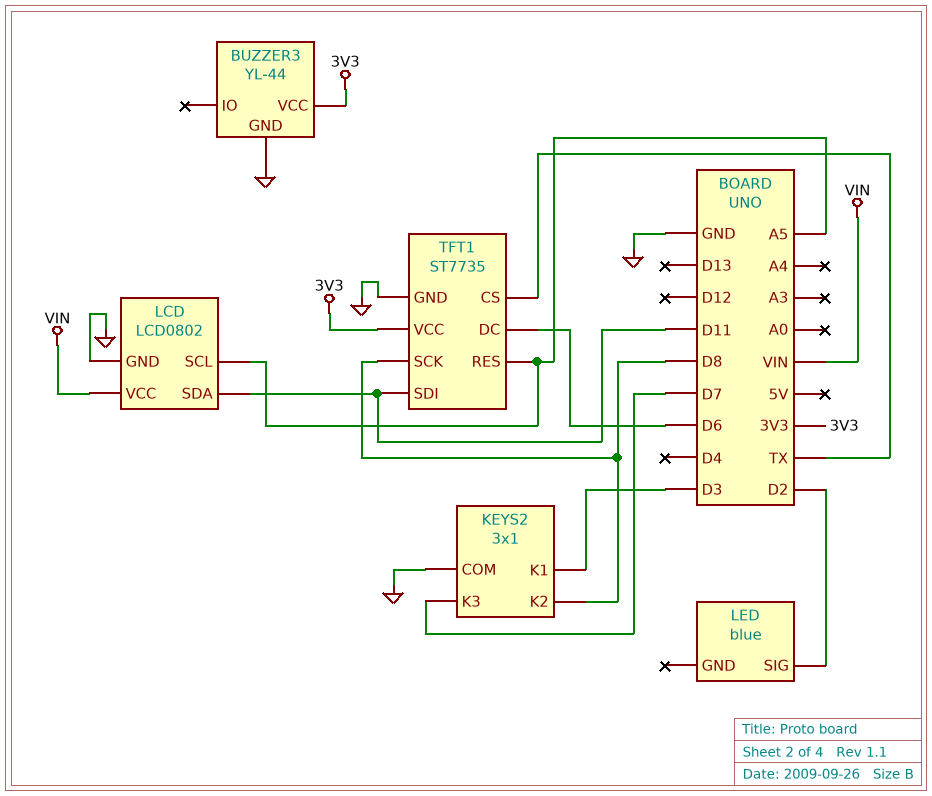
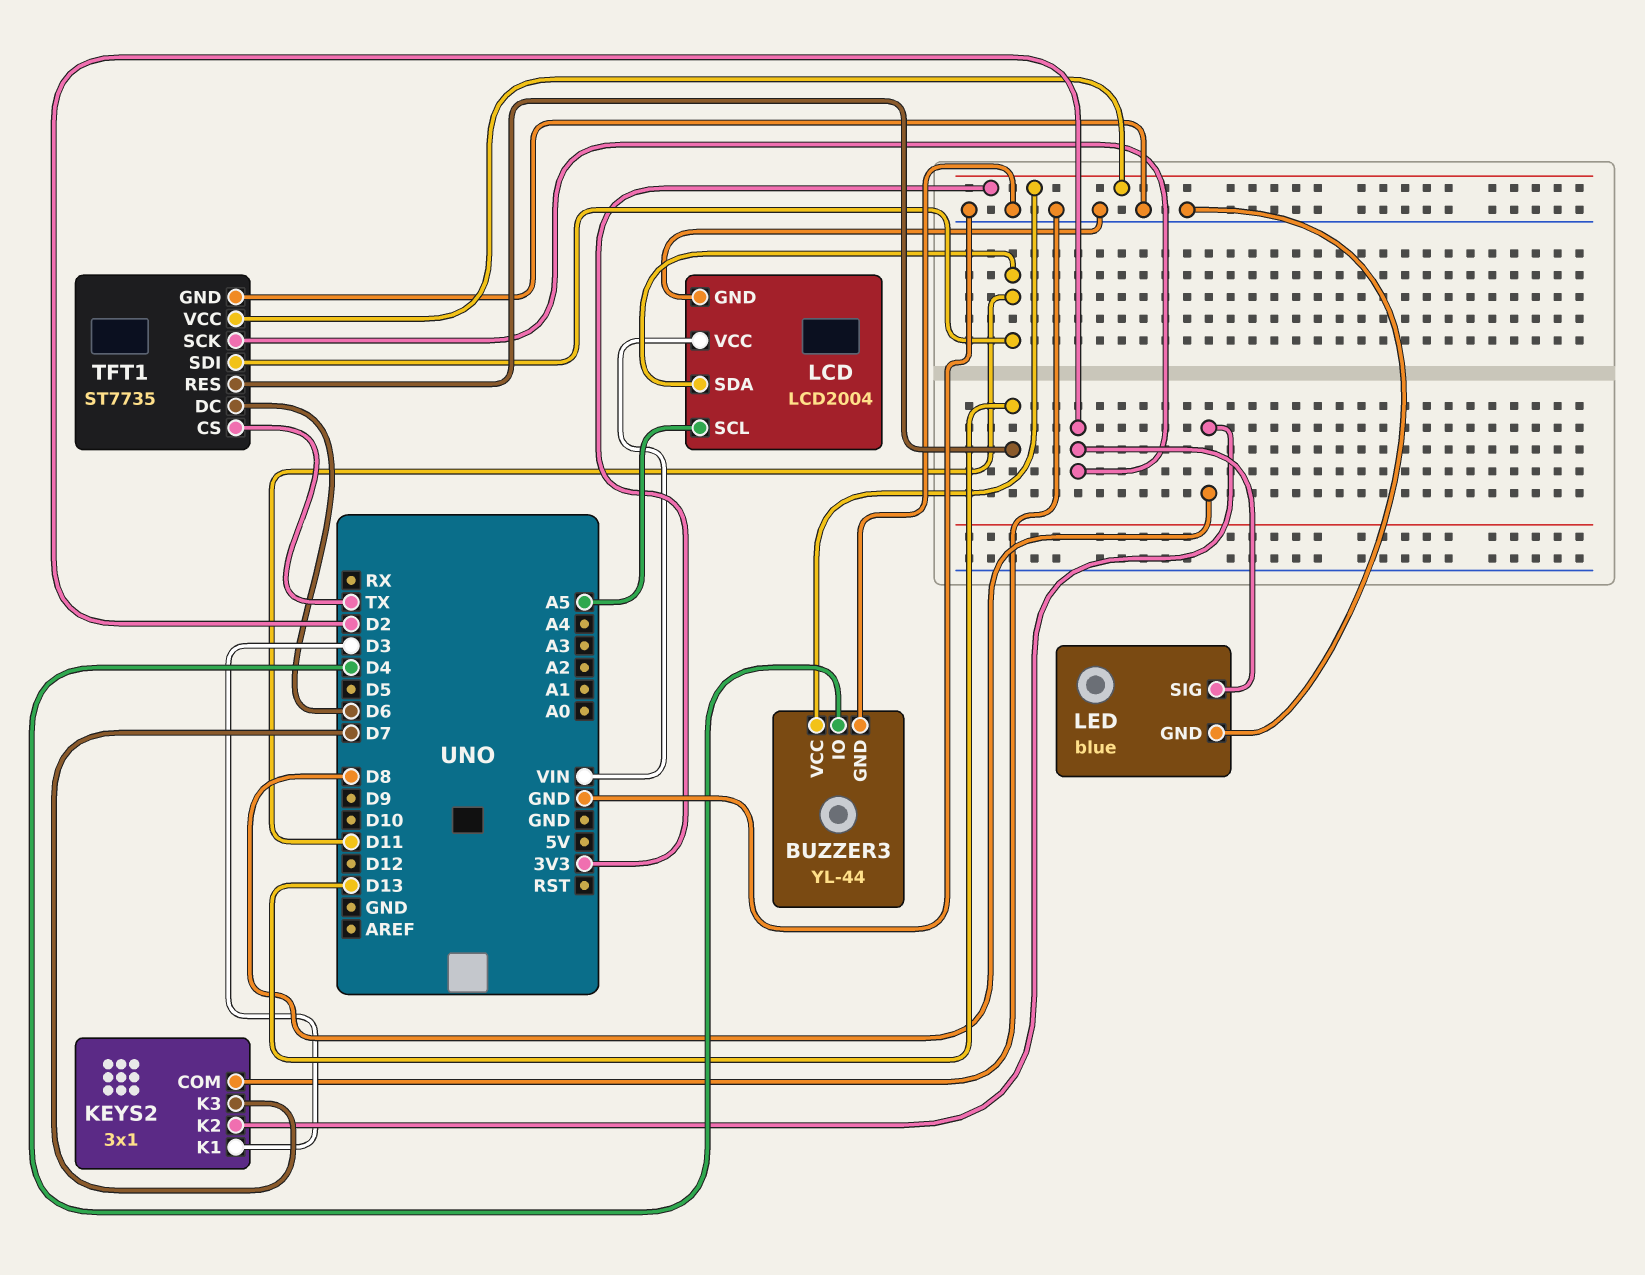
BUZZER3 pin IO: none -> D4
LCD: LCD0802 -> LCD2004
LED pin GND: none -> GND
TFT1 pin RES: A5 -> D13
TFT1 pin SCK: D8 -> D2

